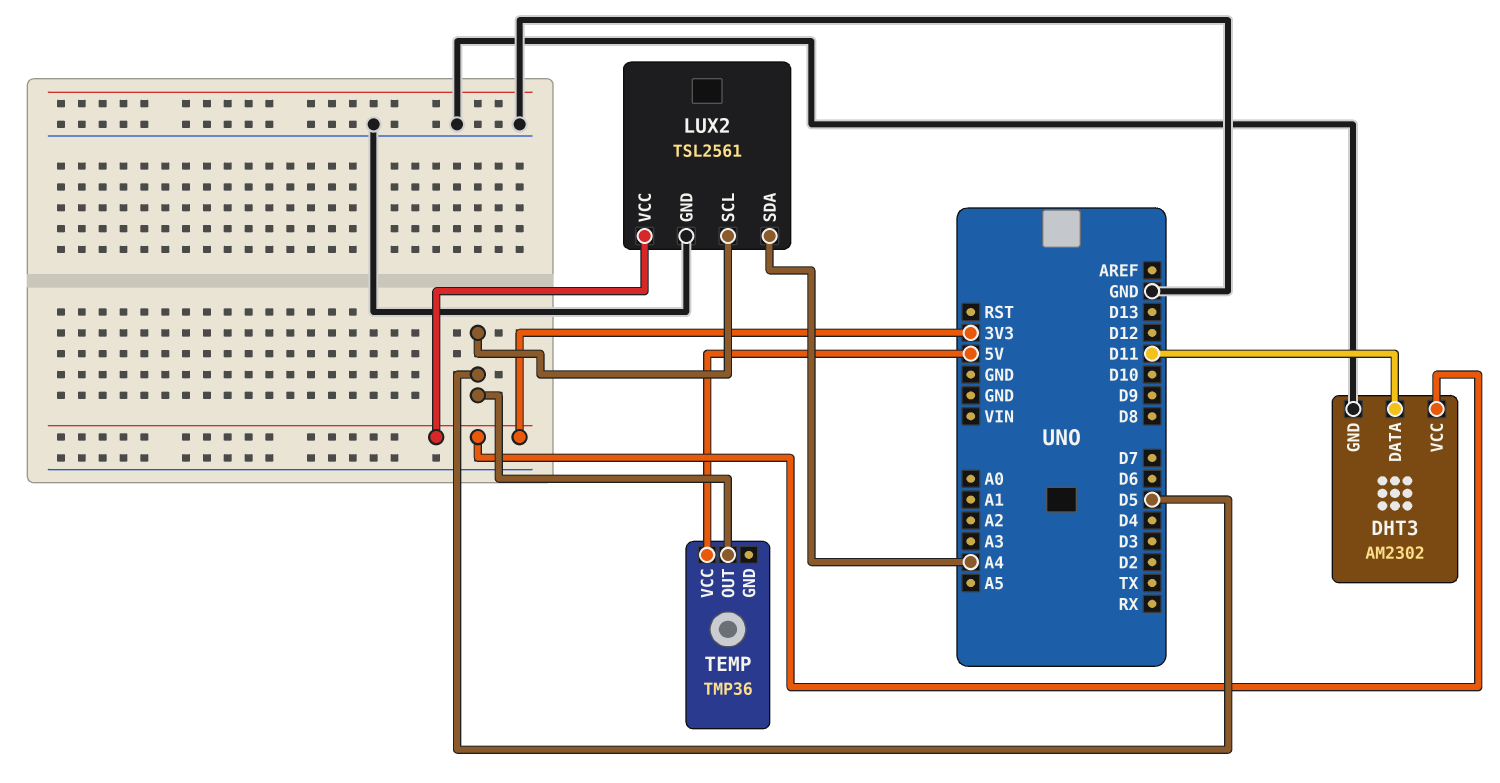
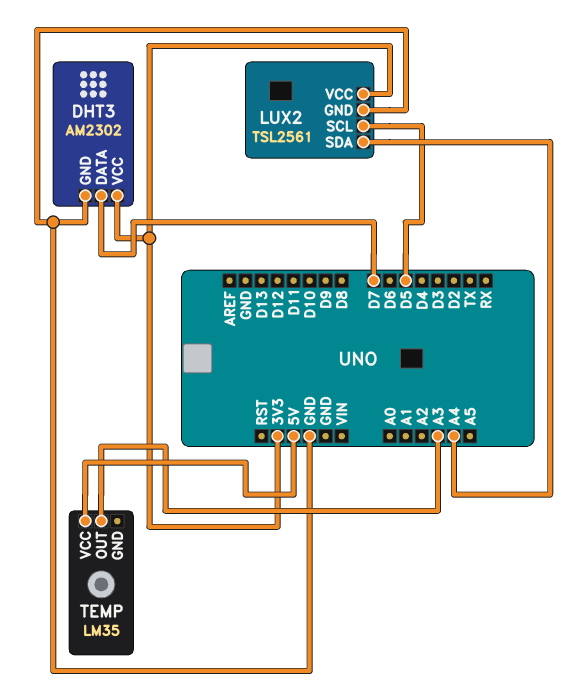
DHT3 pin DATA: D11 -> D7
TEMP: TMP36 -> LM35
TEMP pin OUT: D5 -> A3

